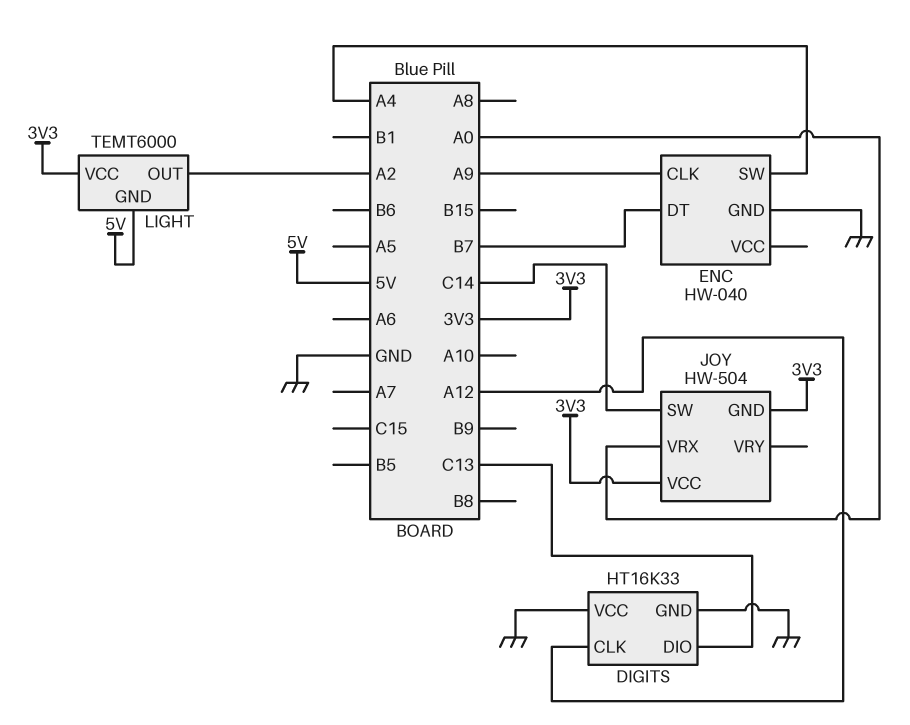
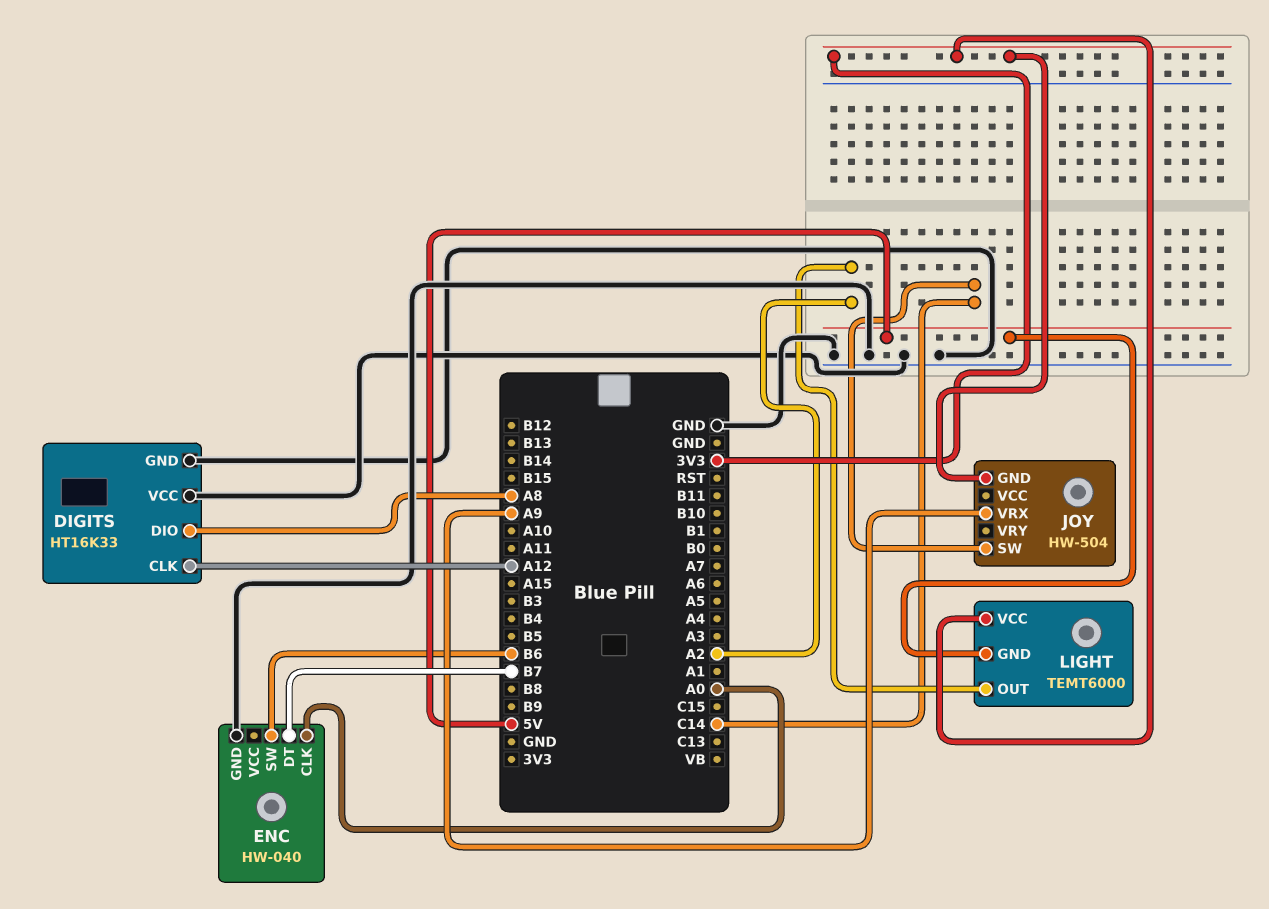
DIGITS pin DIO: C13 -> A8
ENC pin CLK: A9 -> A0
ENC pin SW: A4 -> B6
JOY pin VCC: 3V3 -> none
JOY pin VRX: A0 -> A9

